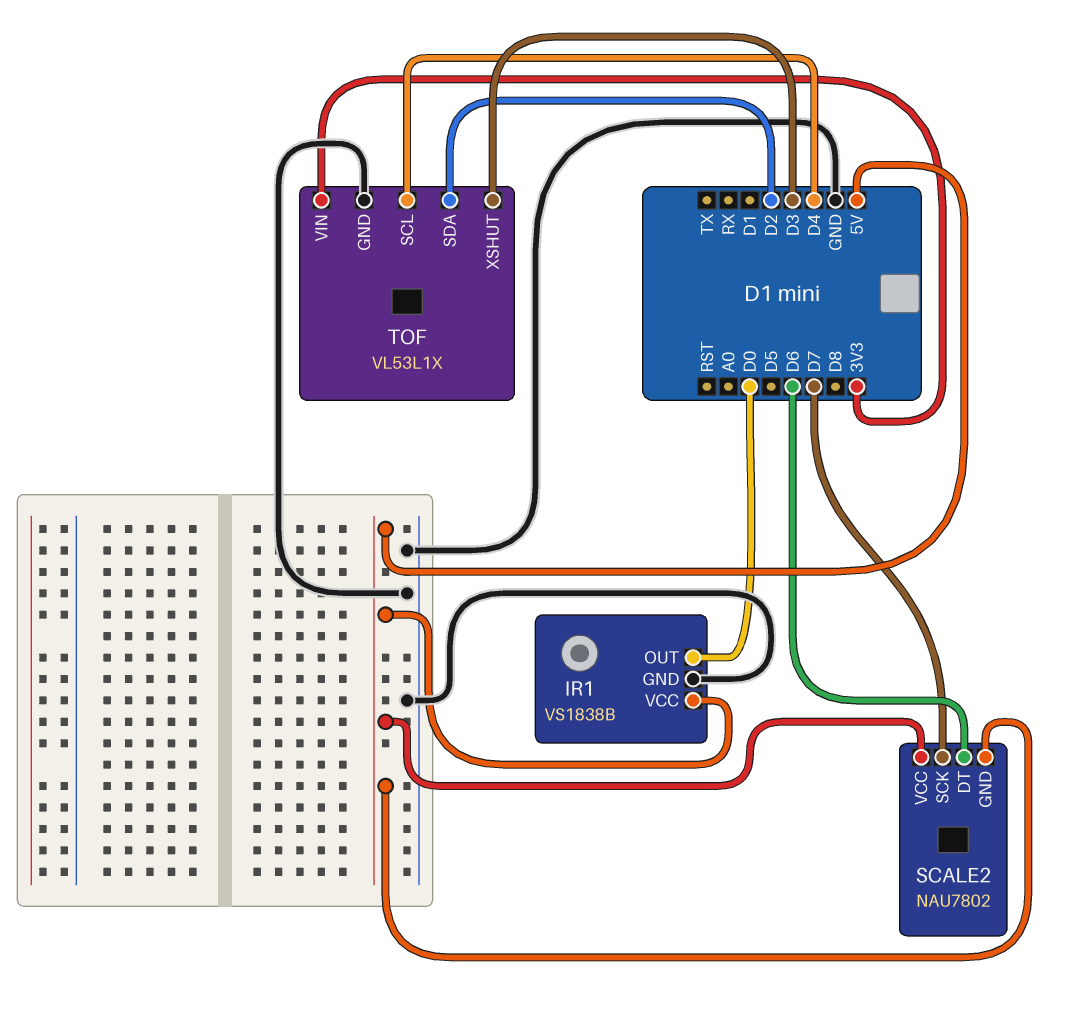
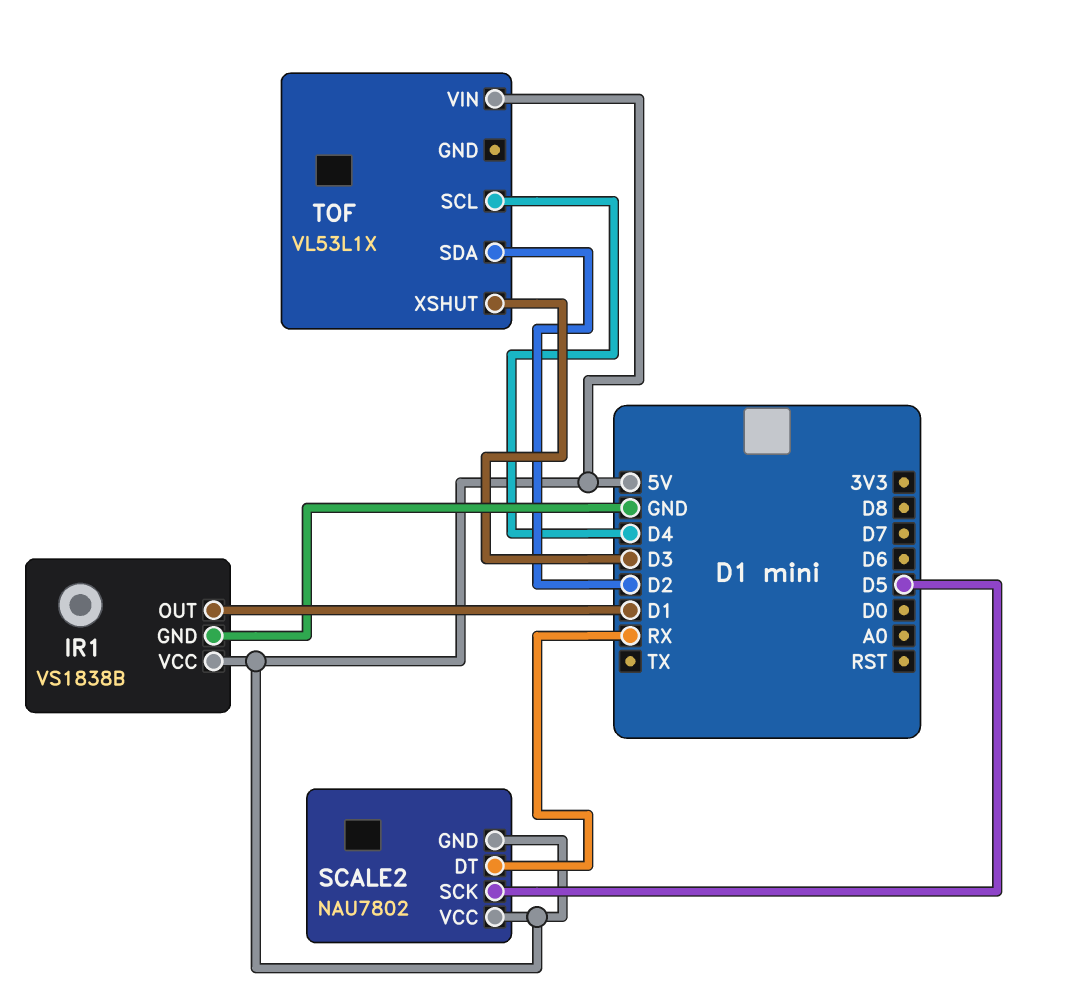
IR1 pin OUT: D0 -> D1
SCALE2 pin DT: D6 -> RX
SCALE2 pin SCK: D7 -> D5
TOF pin GND: GND -> none
TOF pin VIN: 3V3 -> 5V

